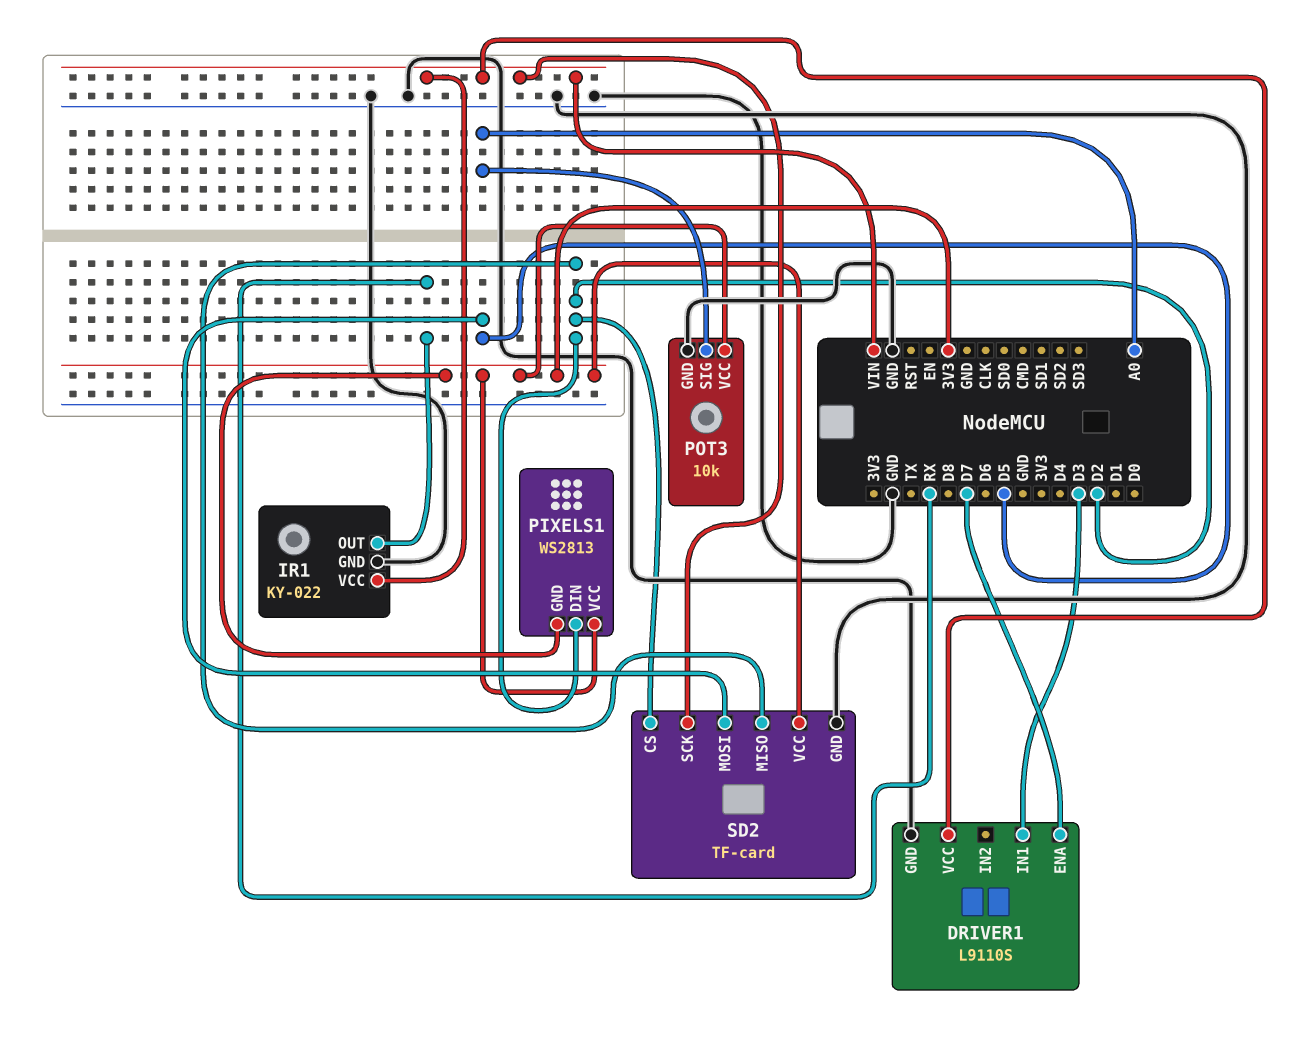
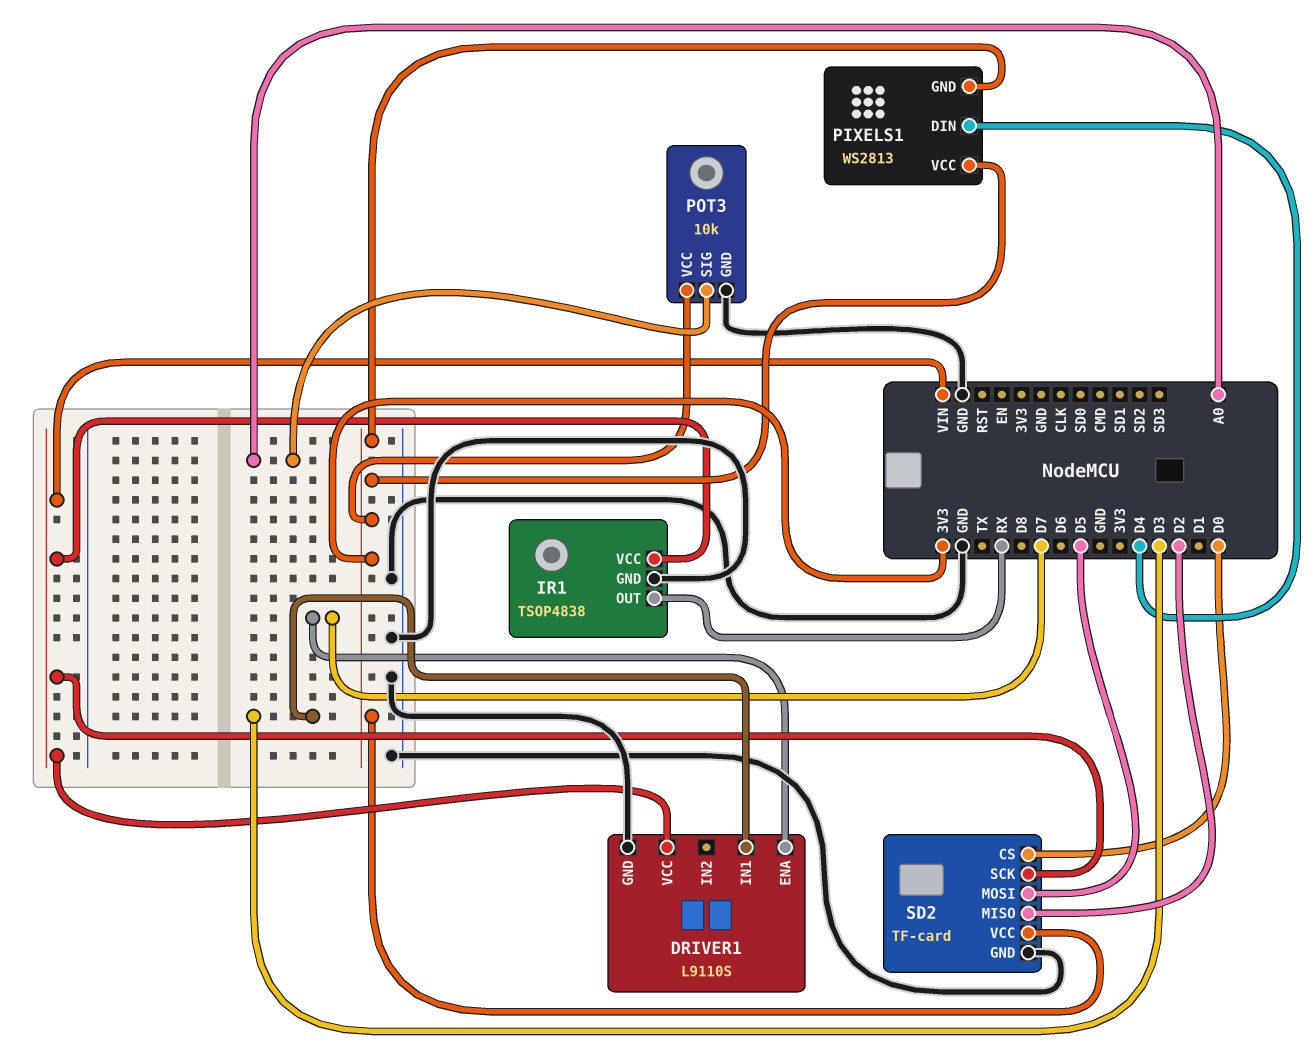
IR1: KY-022 -> TSOP4838
PIXELS1 pin DIN: D2 -> D4
SD2 pin CS: D2 -> D0

